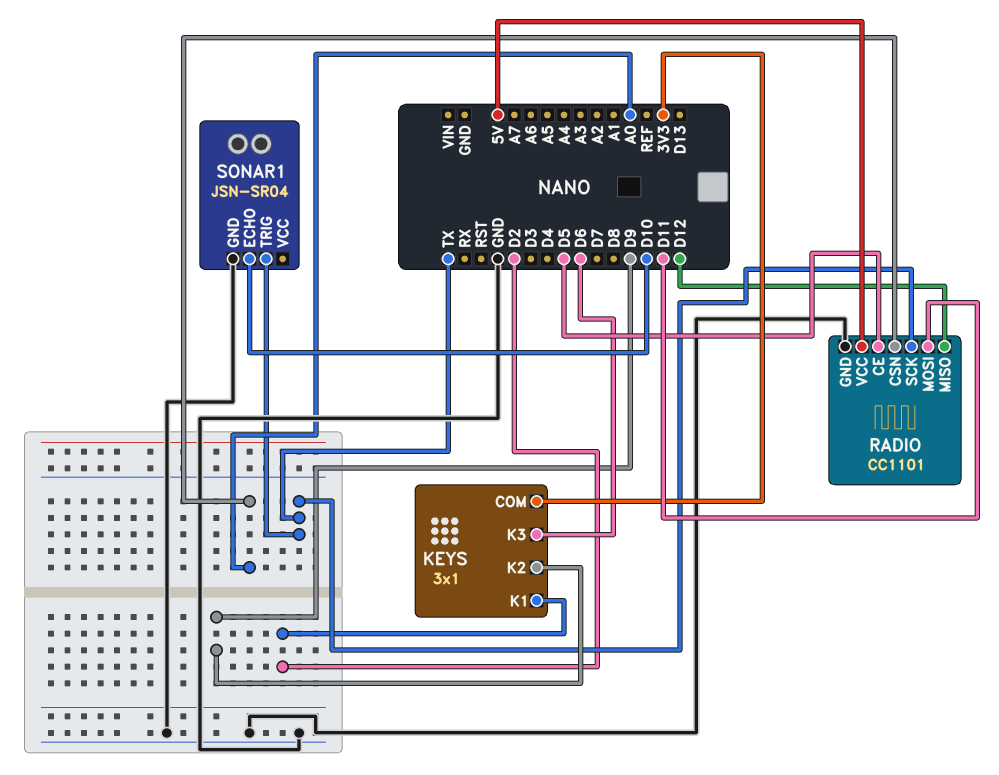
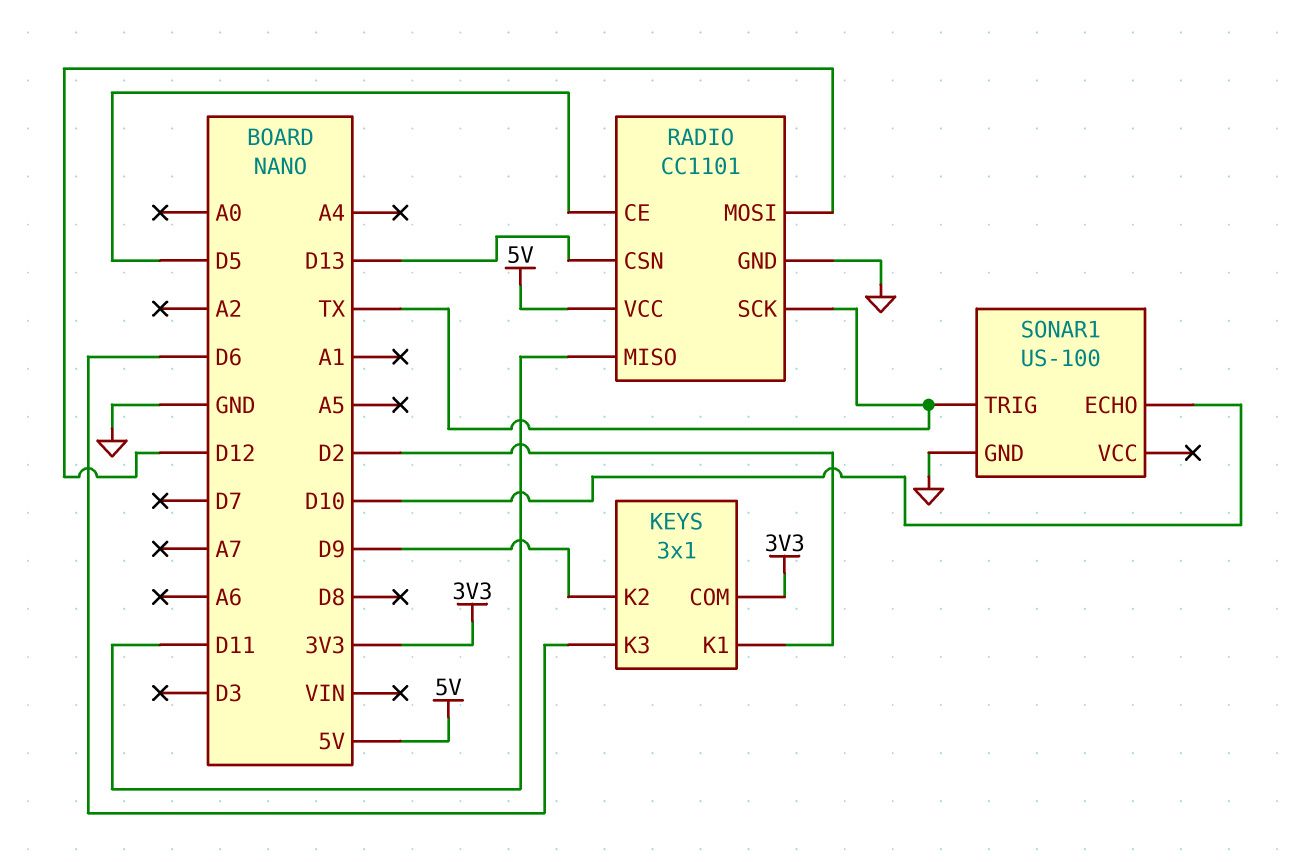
RADIO pin CSN: A0 -> D13
RADIO pin MISO: D12 -> D11
RADIO pin MOSI: D11 -> D12
SONAR1: JSN-SR04 -> US-100

